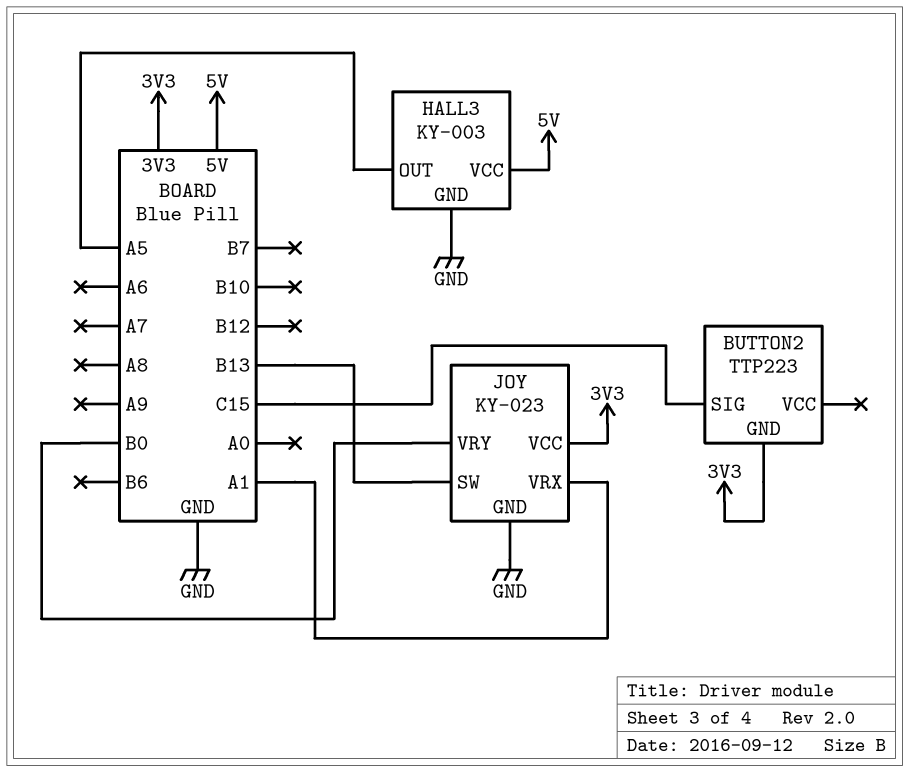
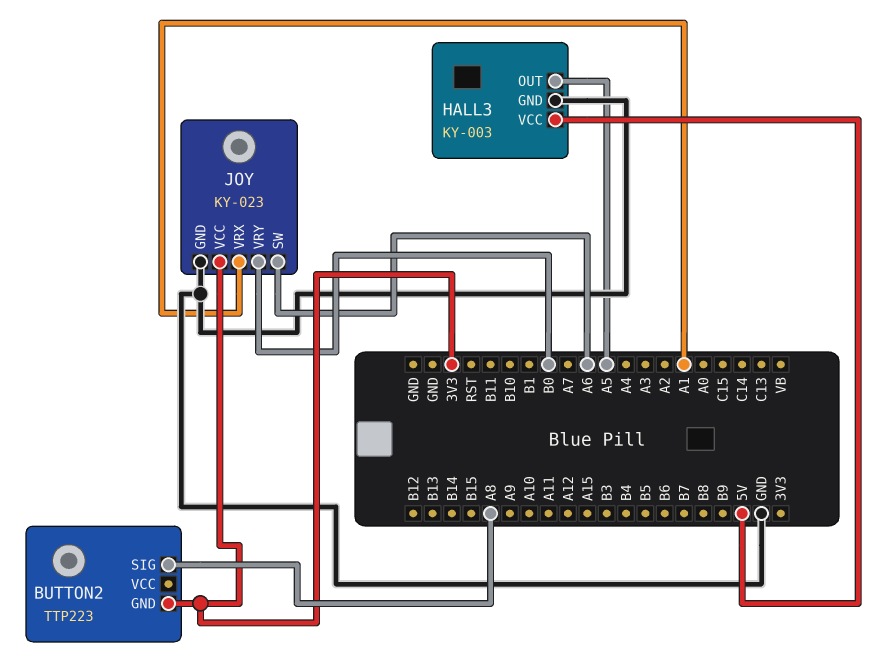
BUTTON2 pin SIG: C15 -> A8
JOY pin SW: B13 -> A6

